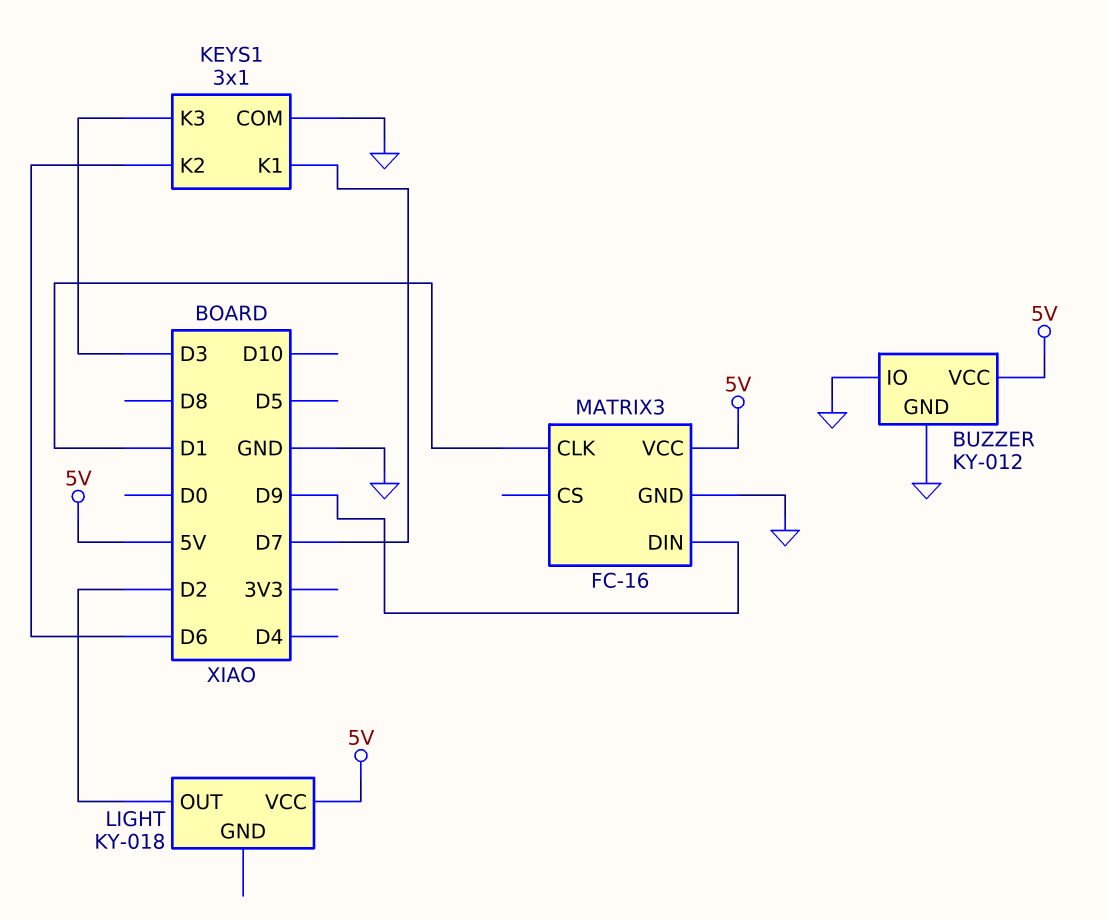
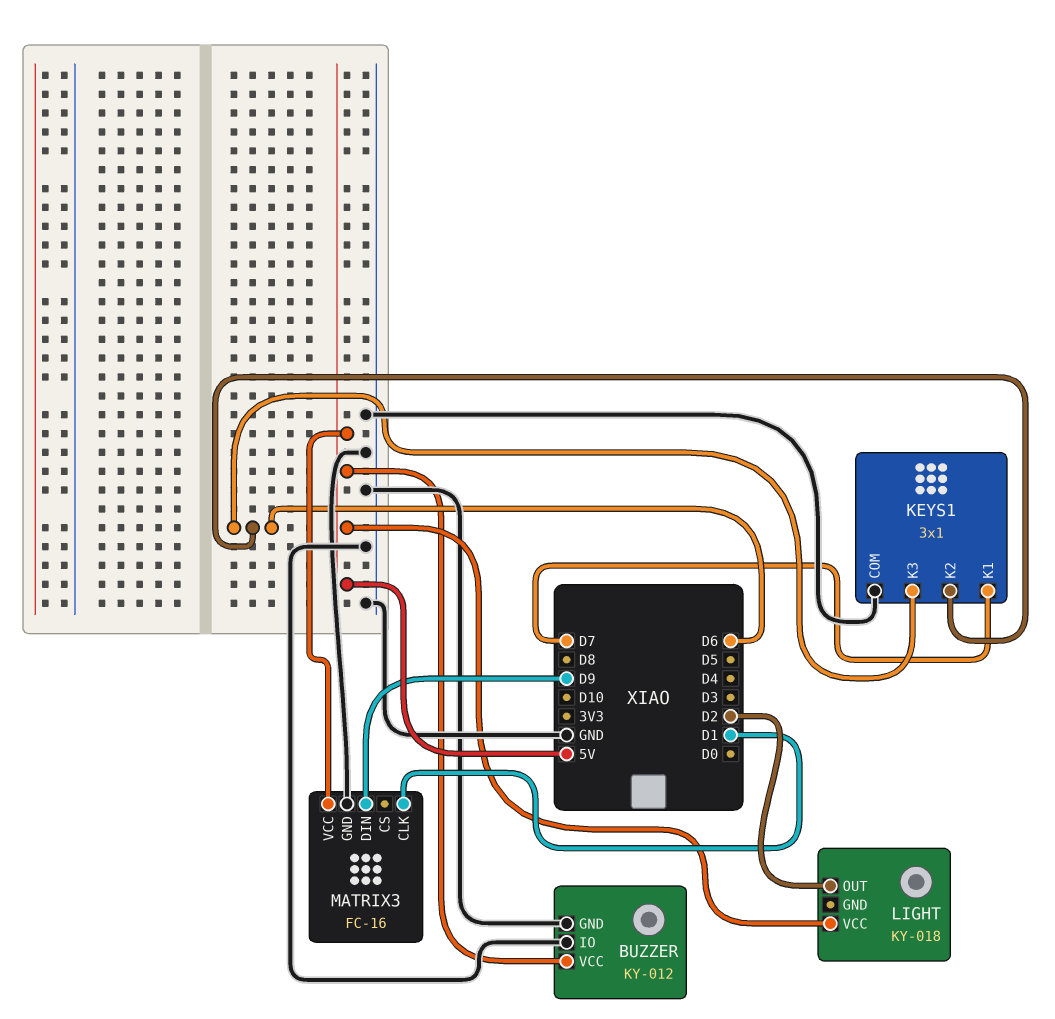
KEYS1 pin K3: D3 -> D6

